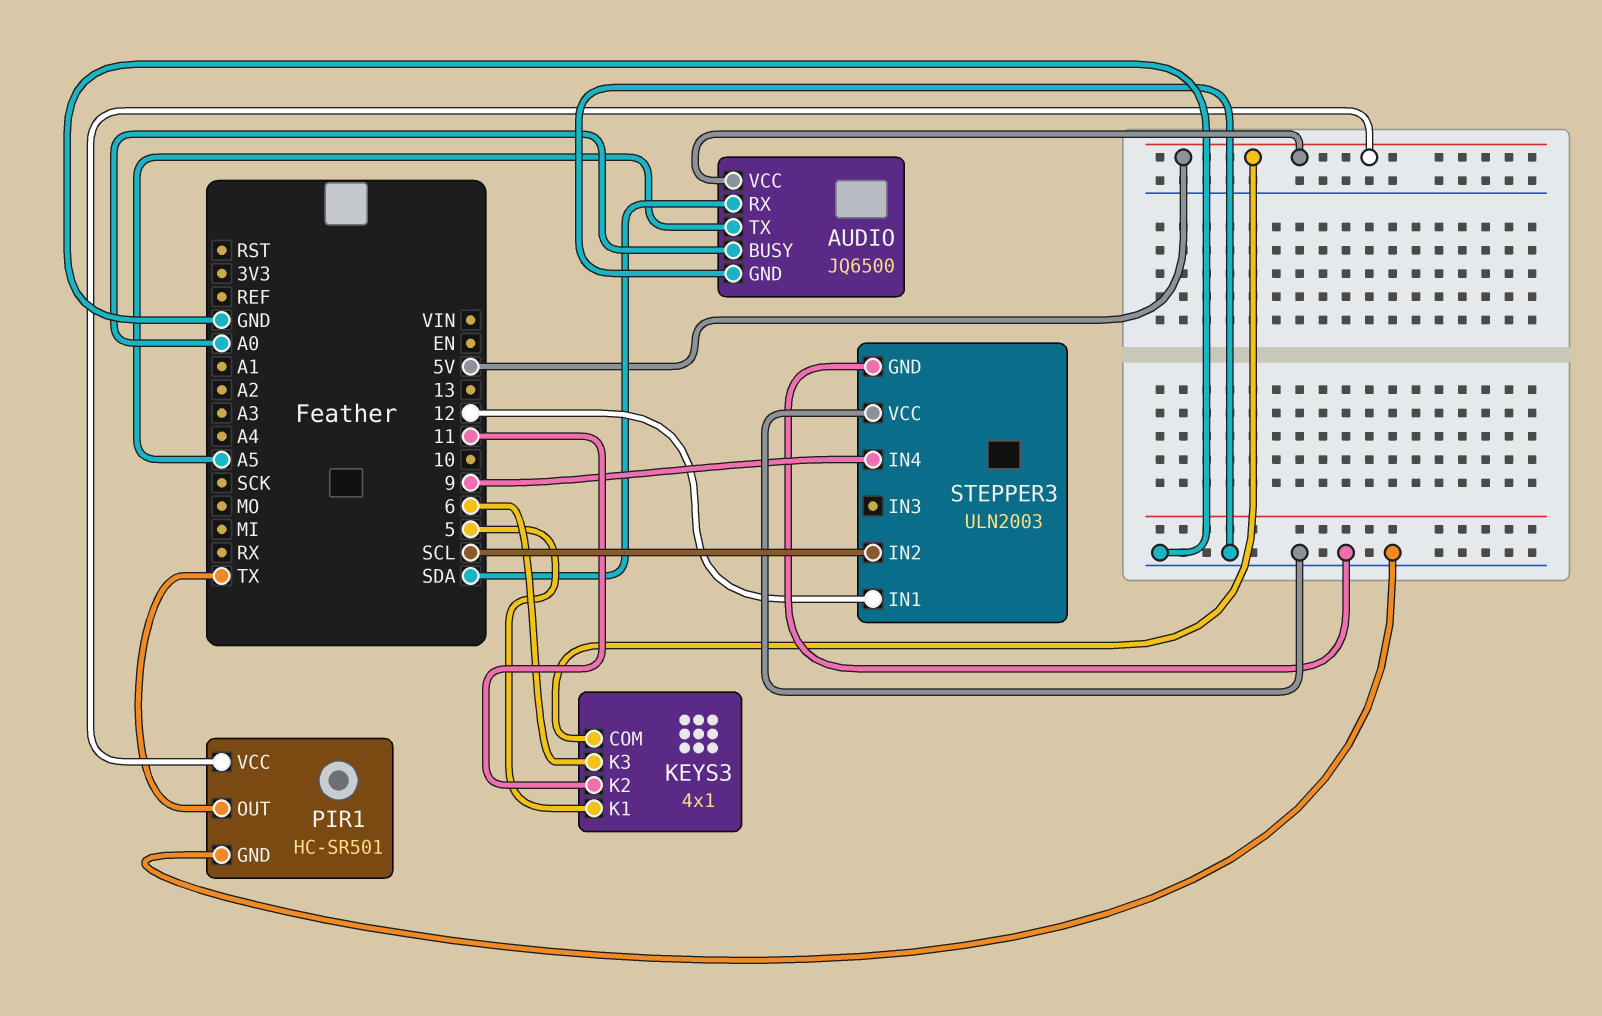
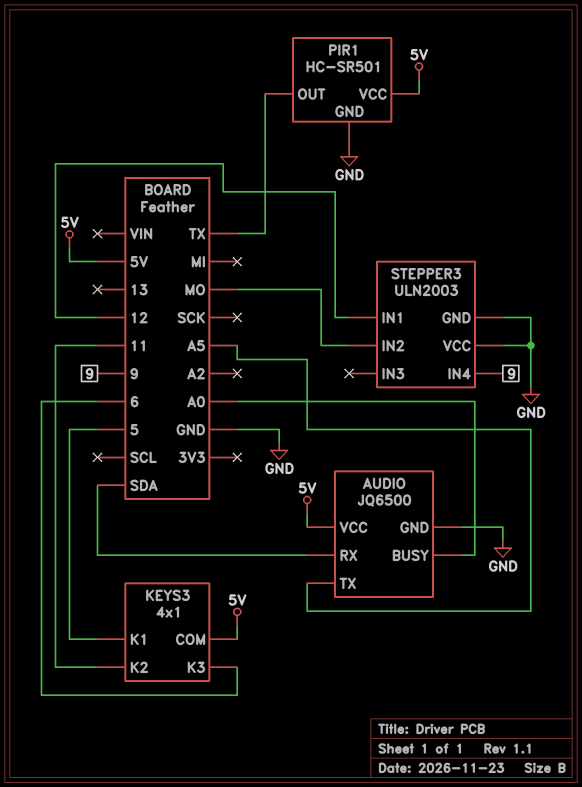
STEPPER3 pin IN2: SCL -> MO

